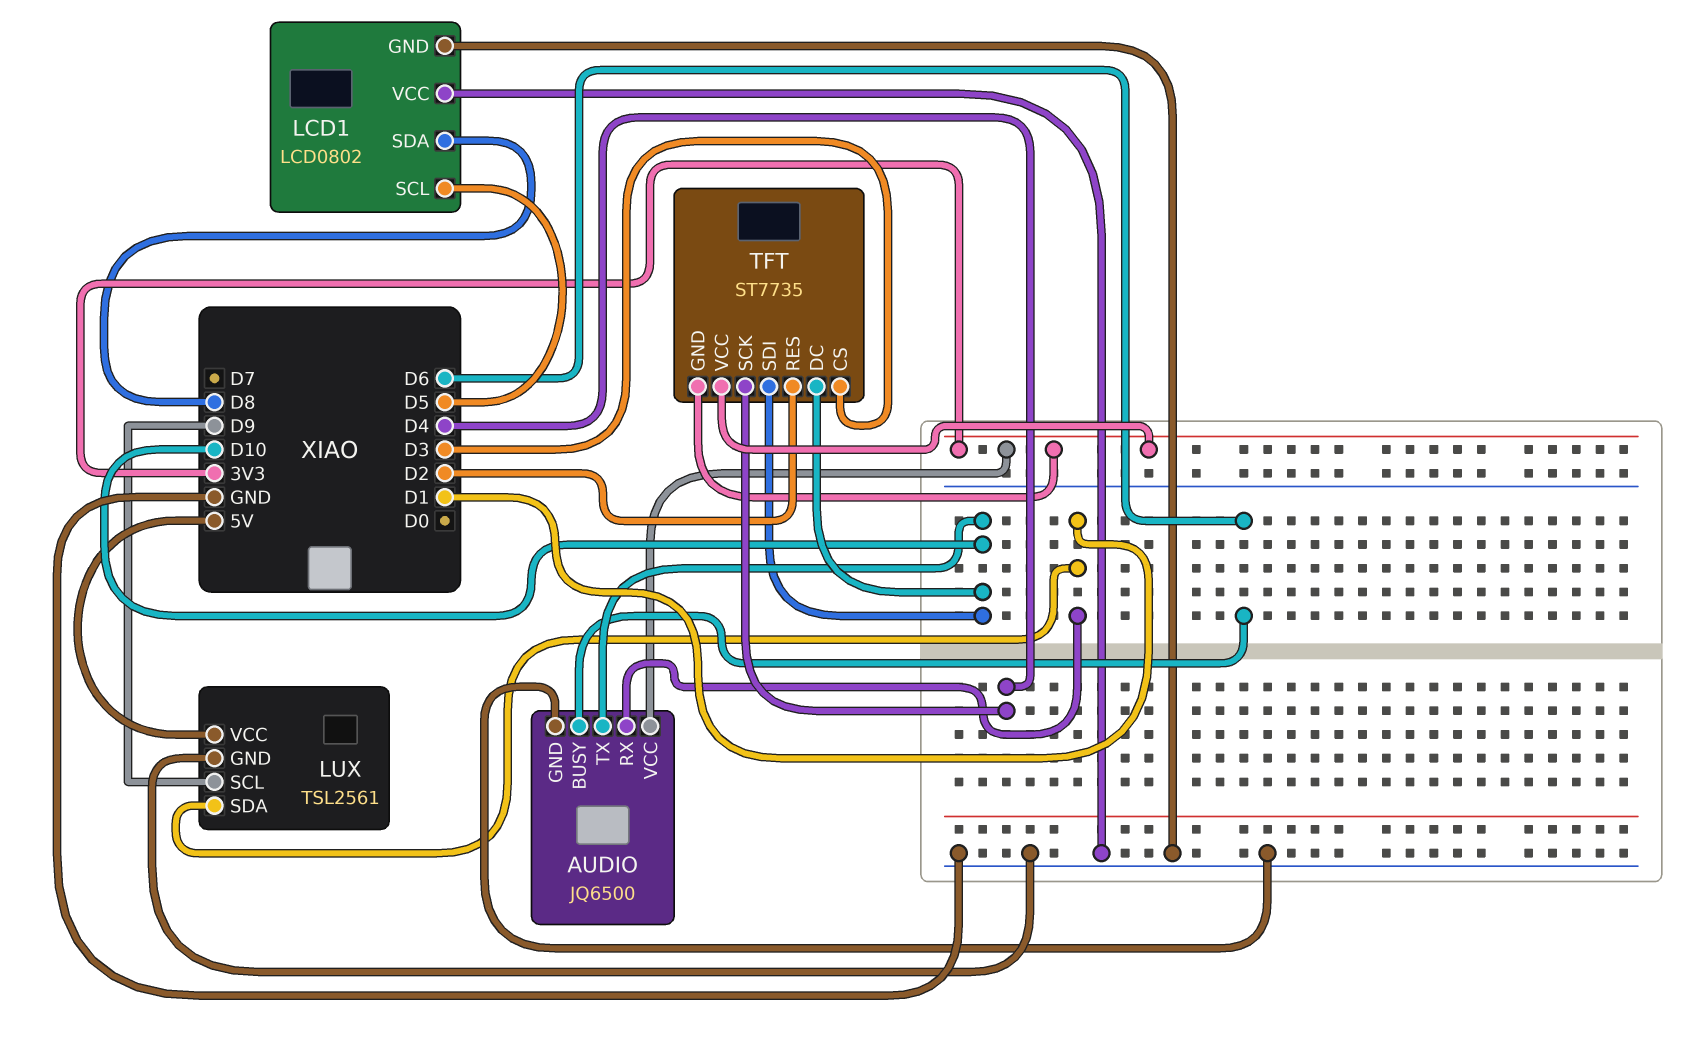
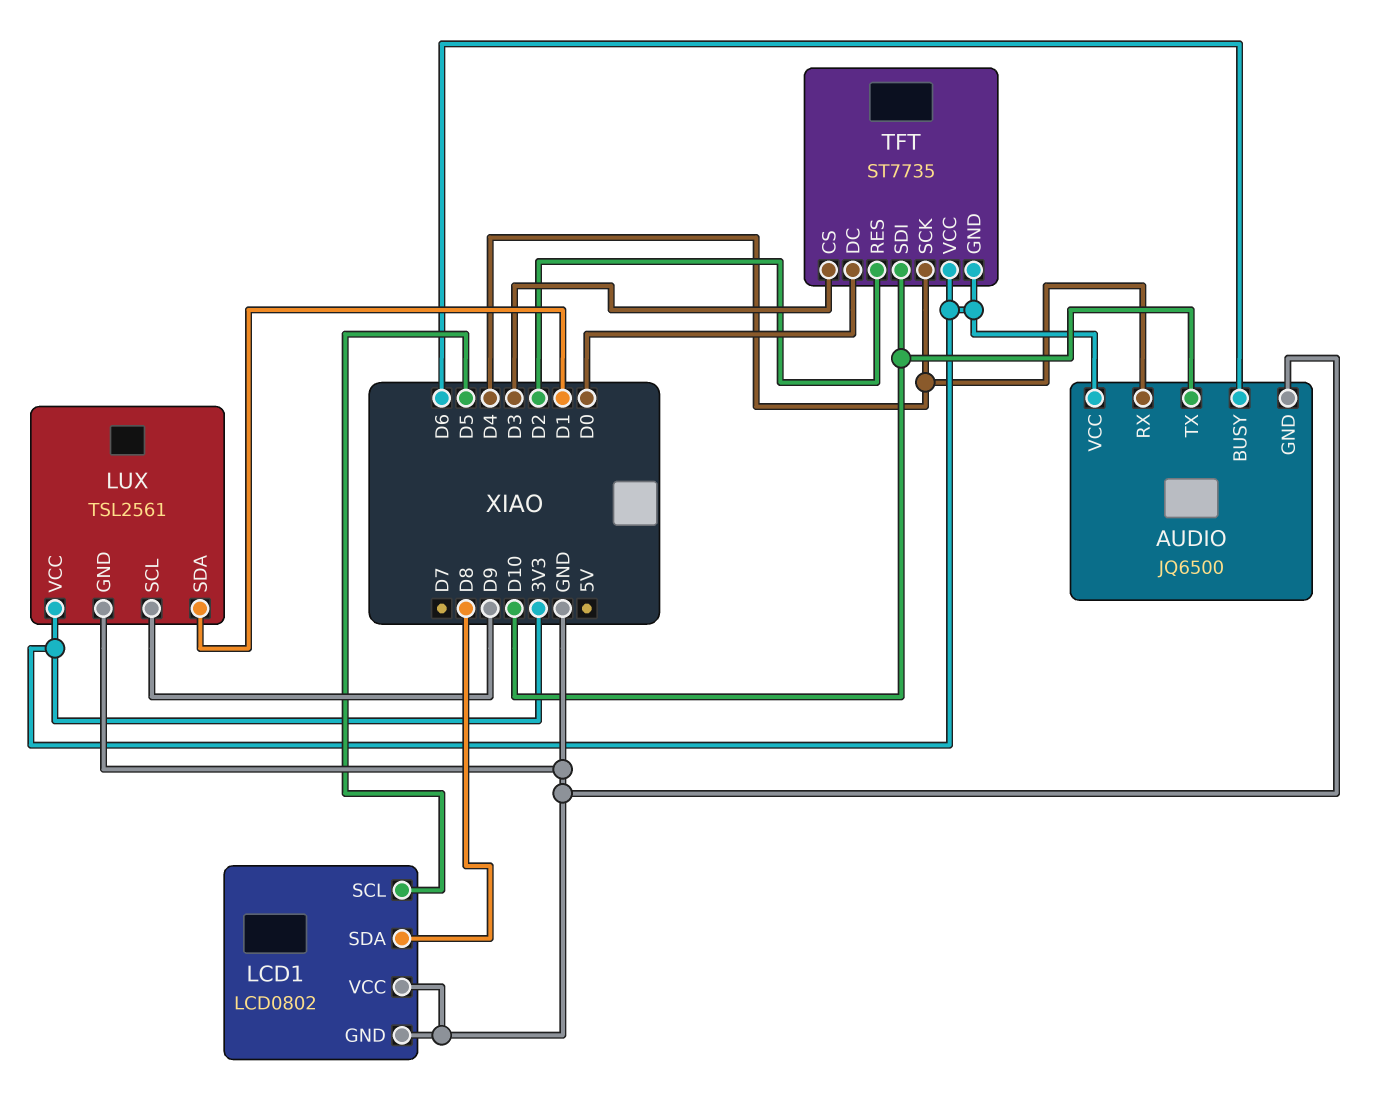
AUDIO pin RX: D1 -> D4
LUX pin VCC: 5V -> 3V3
TFT pin DC: D10 -> D0

